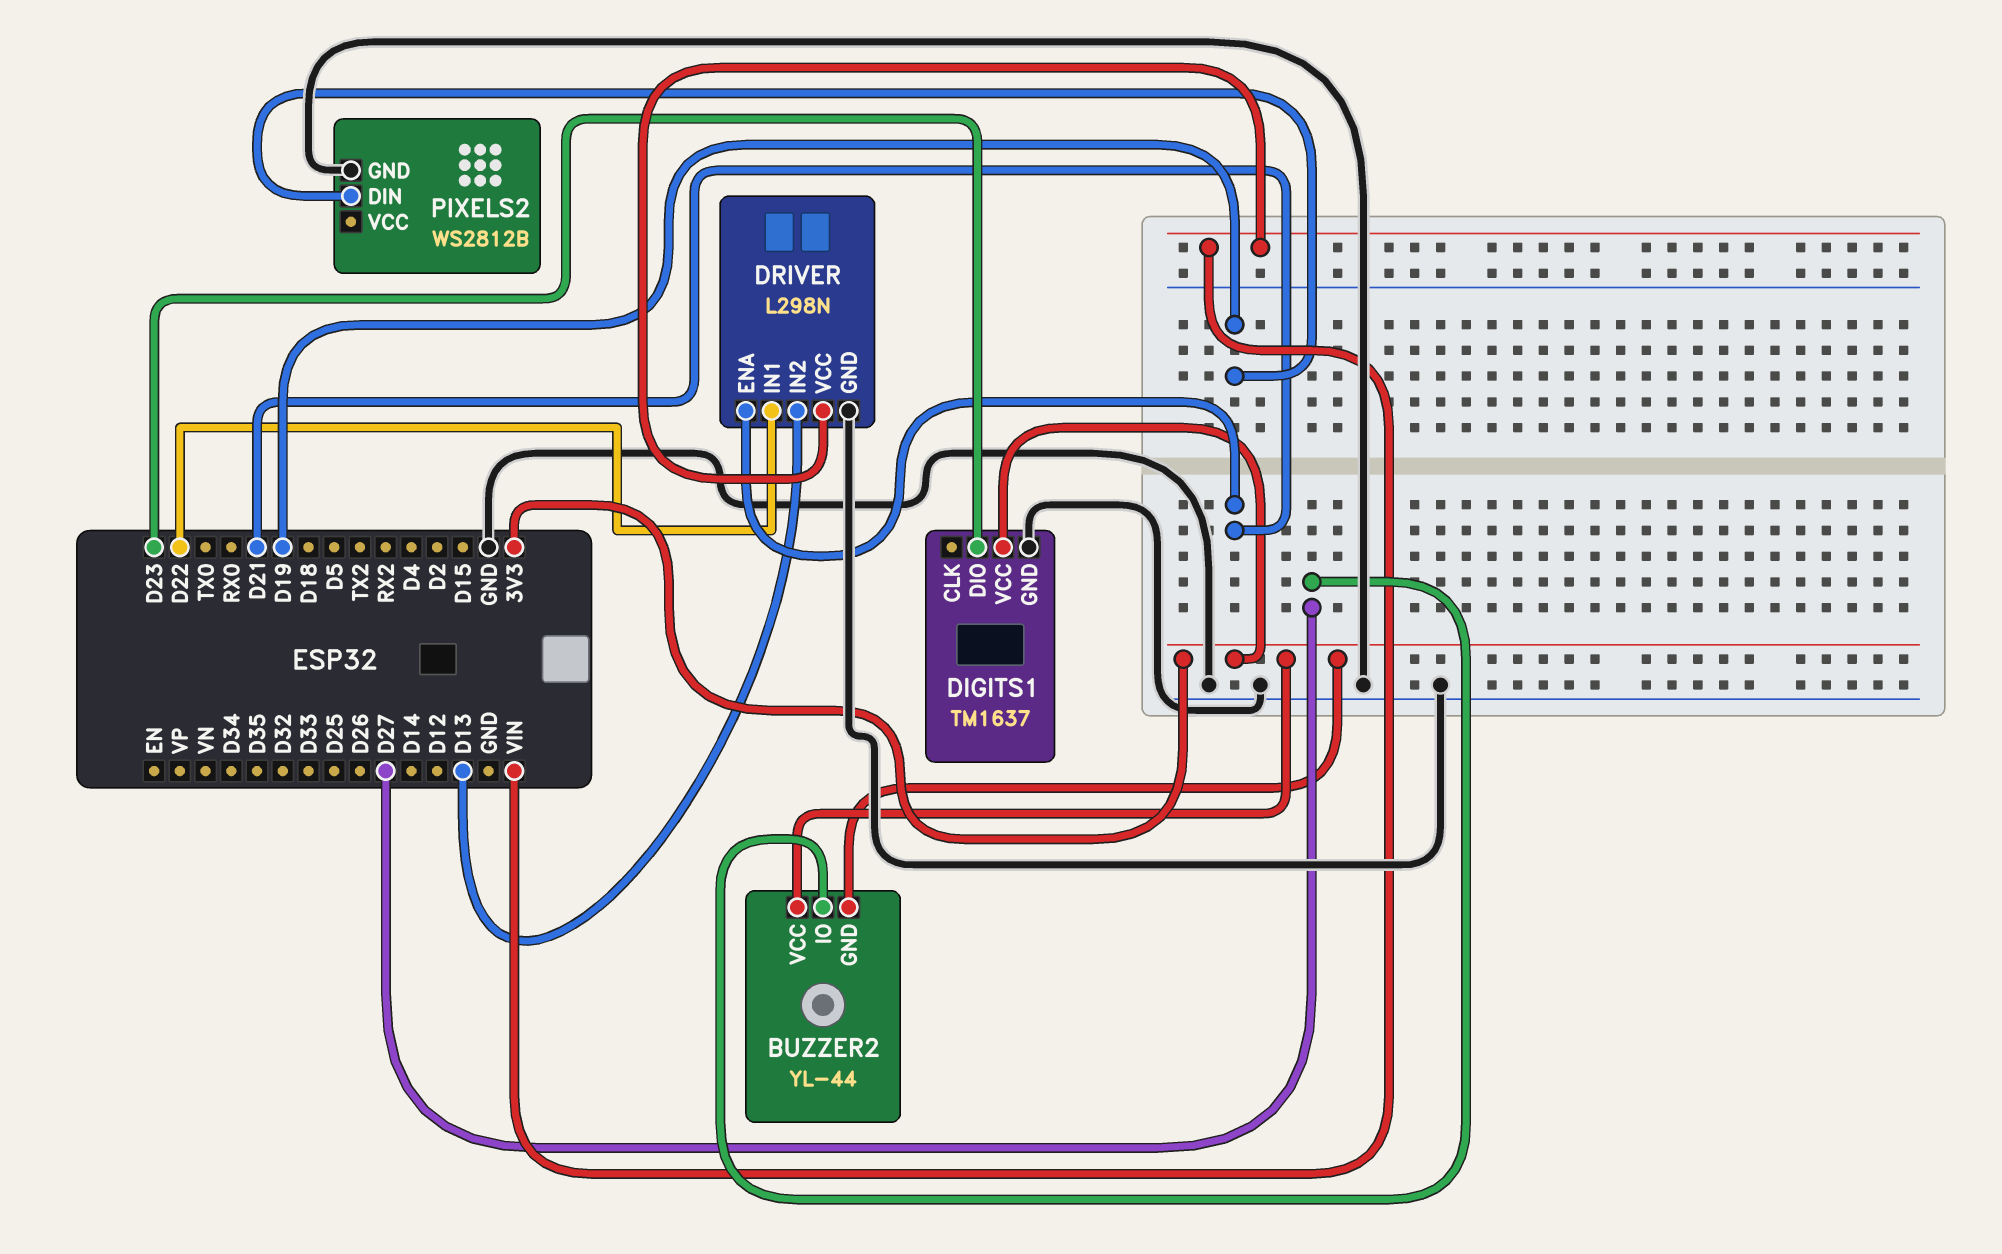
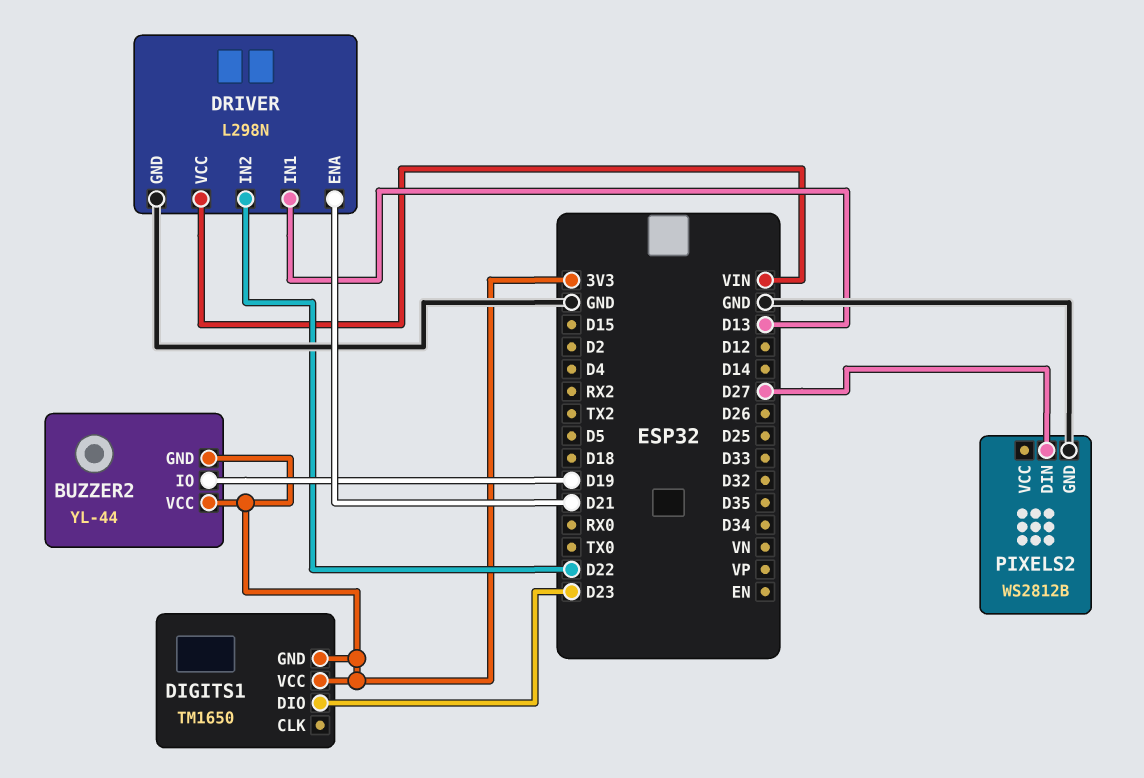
BUZZER2 pin IO: D27 -> D19
DIGITS1: TM1637 -> TM1650
DIGITS1 pin GND: GND -> 3V3
DRIVER pin IN1: D22 -> D13
DRIVER pin IN2: D13 -> D22
PIXELS2 pin DIN: D19 -> D27

